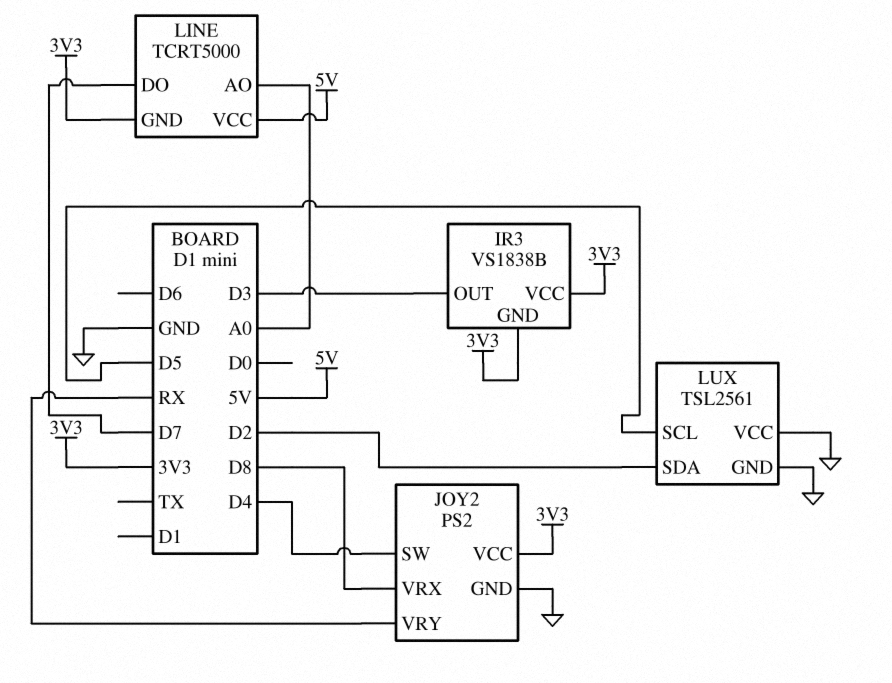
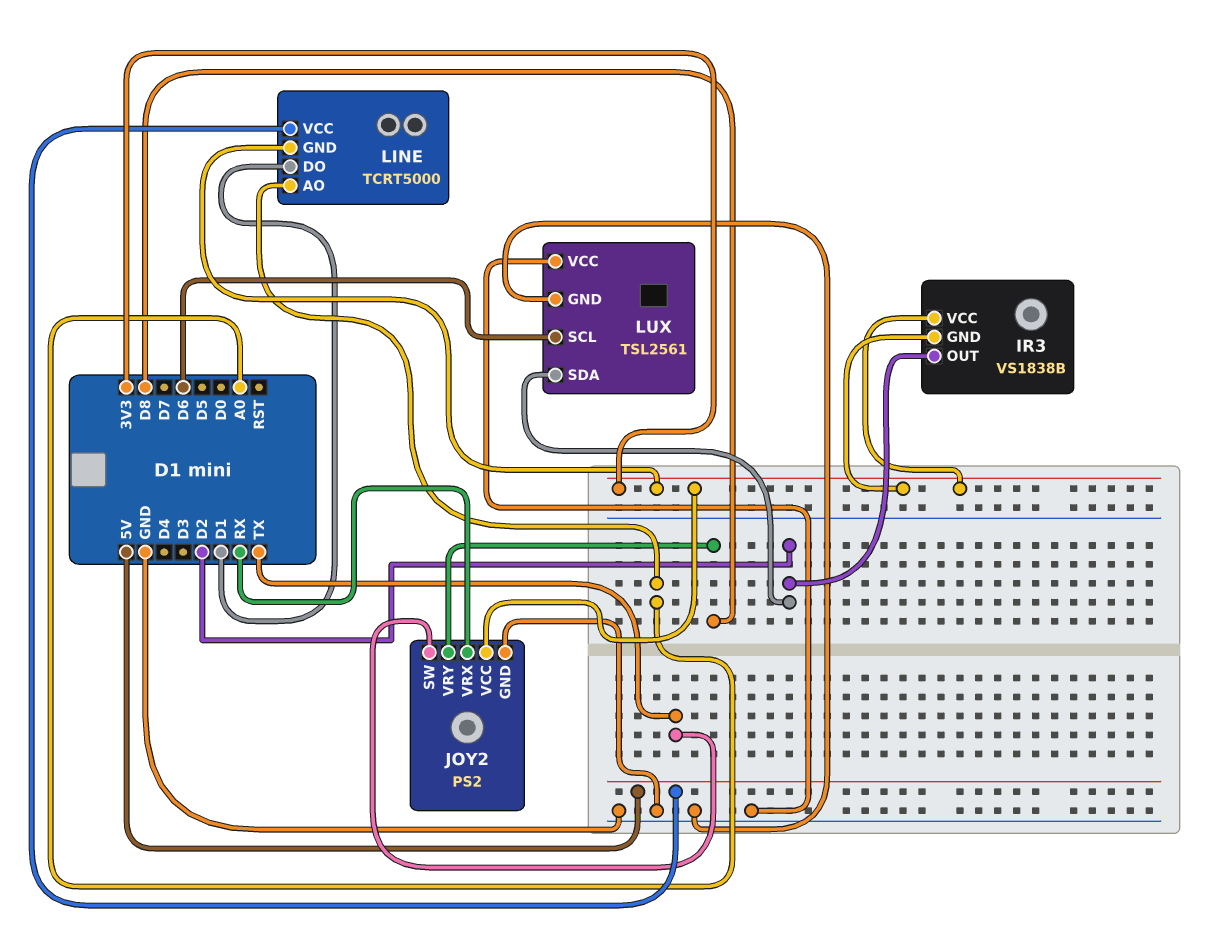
IR3 pin OUT: D3 -> D2
JOY2 pin SW: D4 -> TX
JOY2 pin VRX: D8 -> RX
JOY2 pin VRY: RX -> D8
LINE pin DO: D7 -> D1
LUX pin SCL: D5 -> D6

